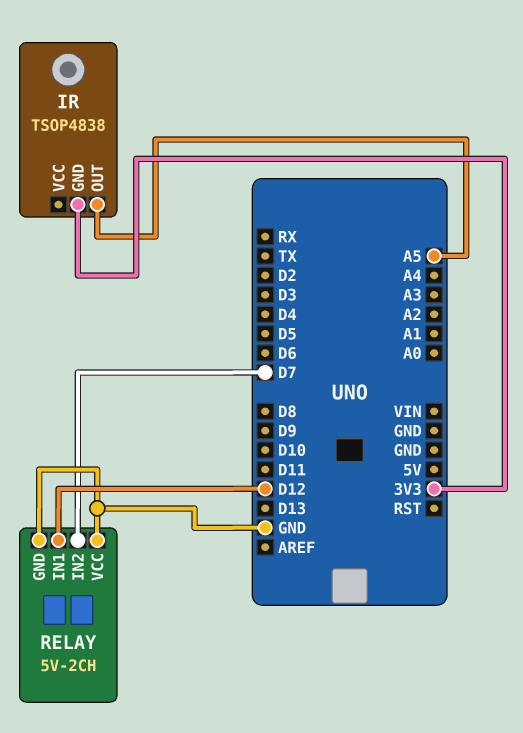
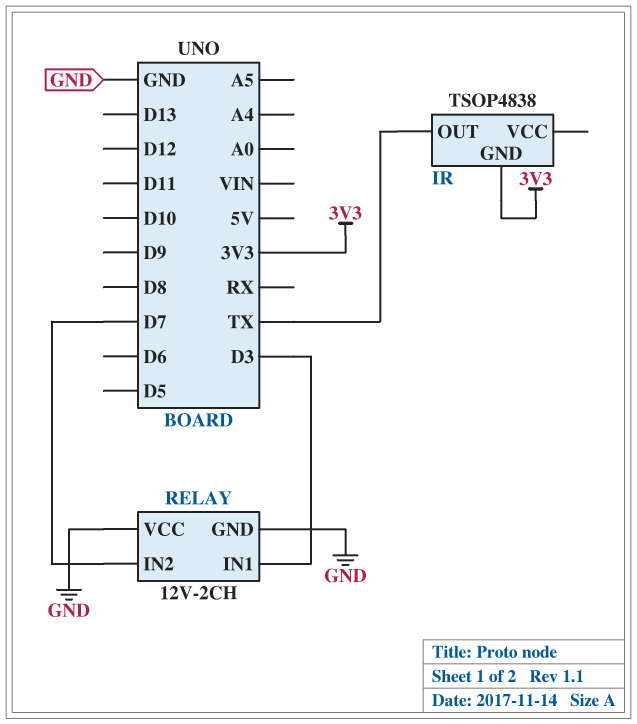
IR pin OUT: A5 -> TX
RELAY: 5V-2CH -> 12V-2CH
RELAY pin IN1: D12 -> D3

